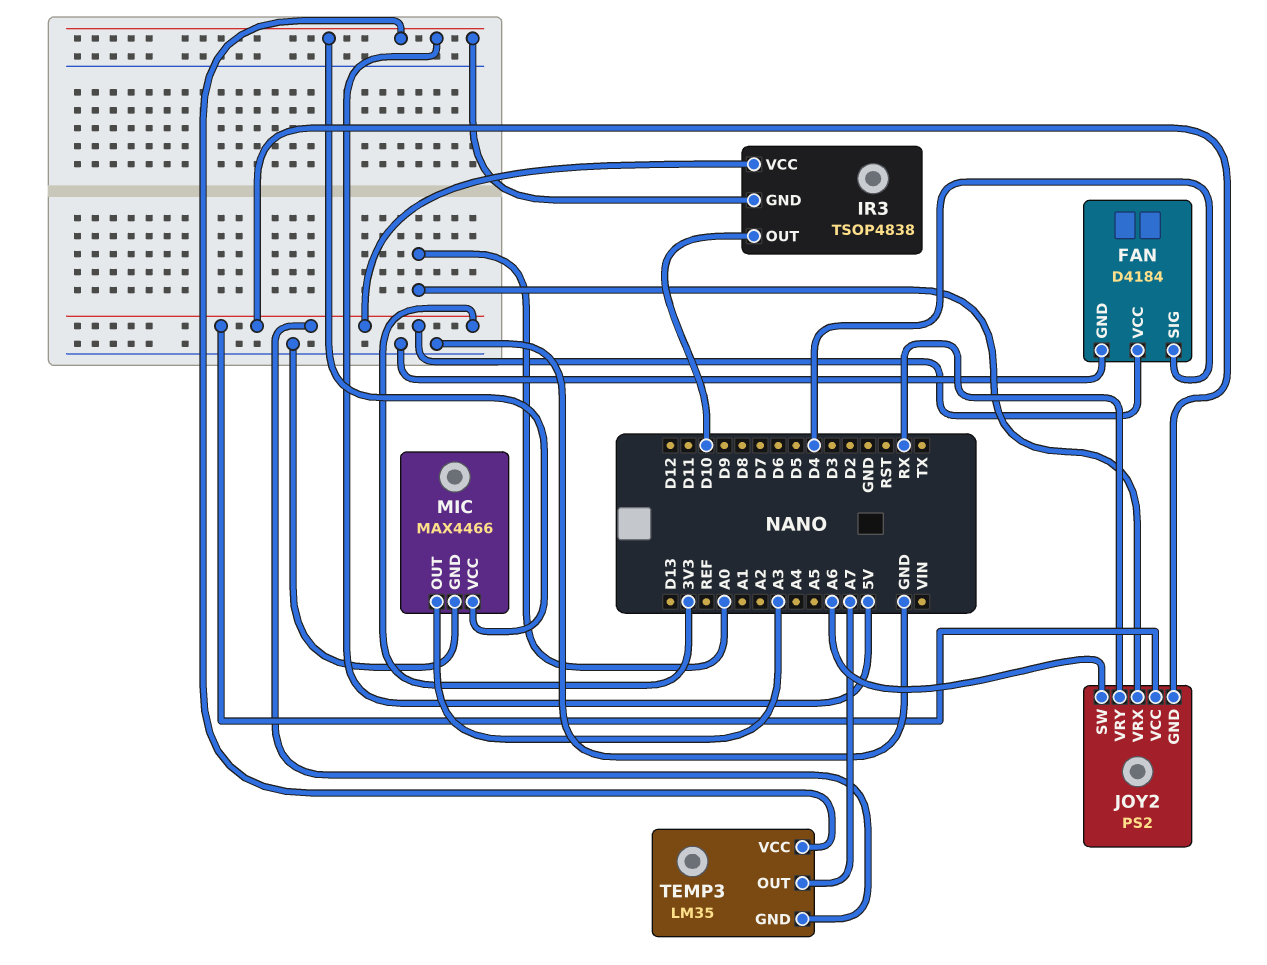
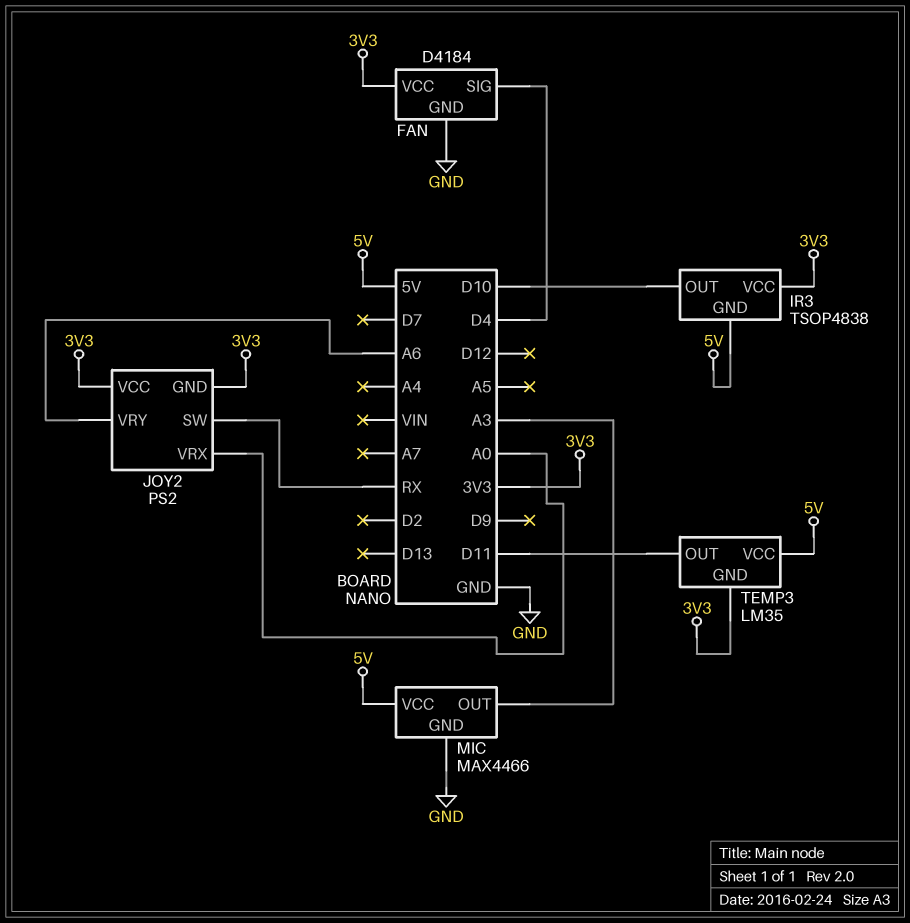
JOY2 pin SW: A6 -> RX
JOY2 pin VRY: RX -> A6
TEMP3 pin OUT: A7 -> D11

